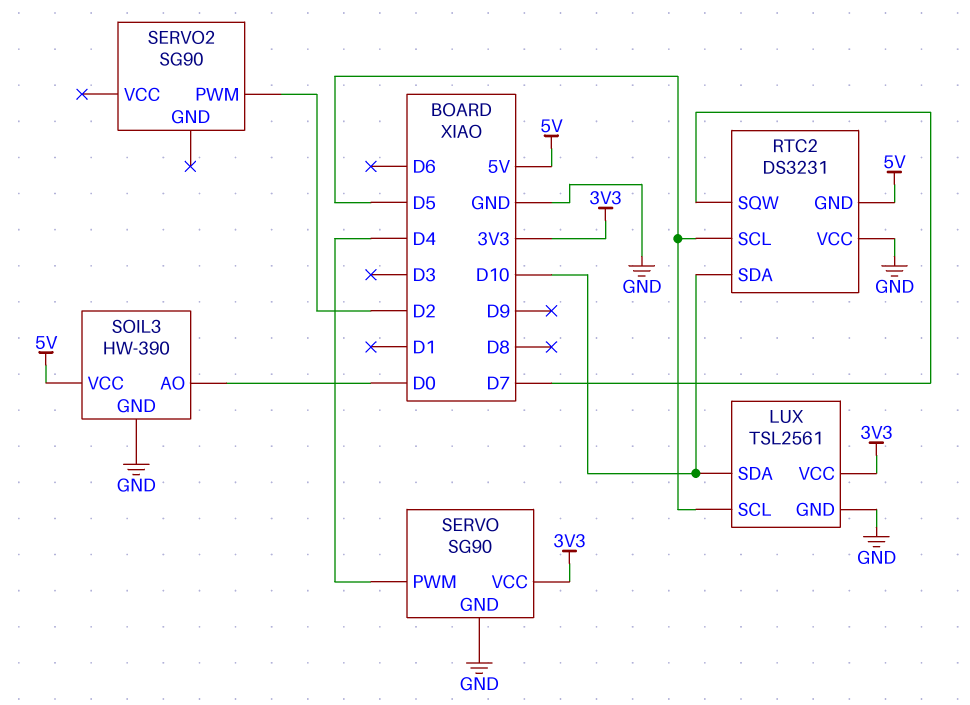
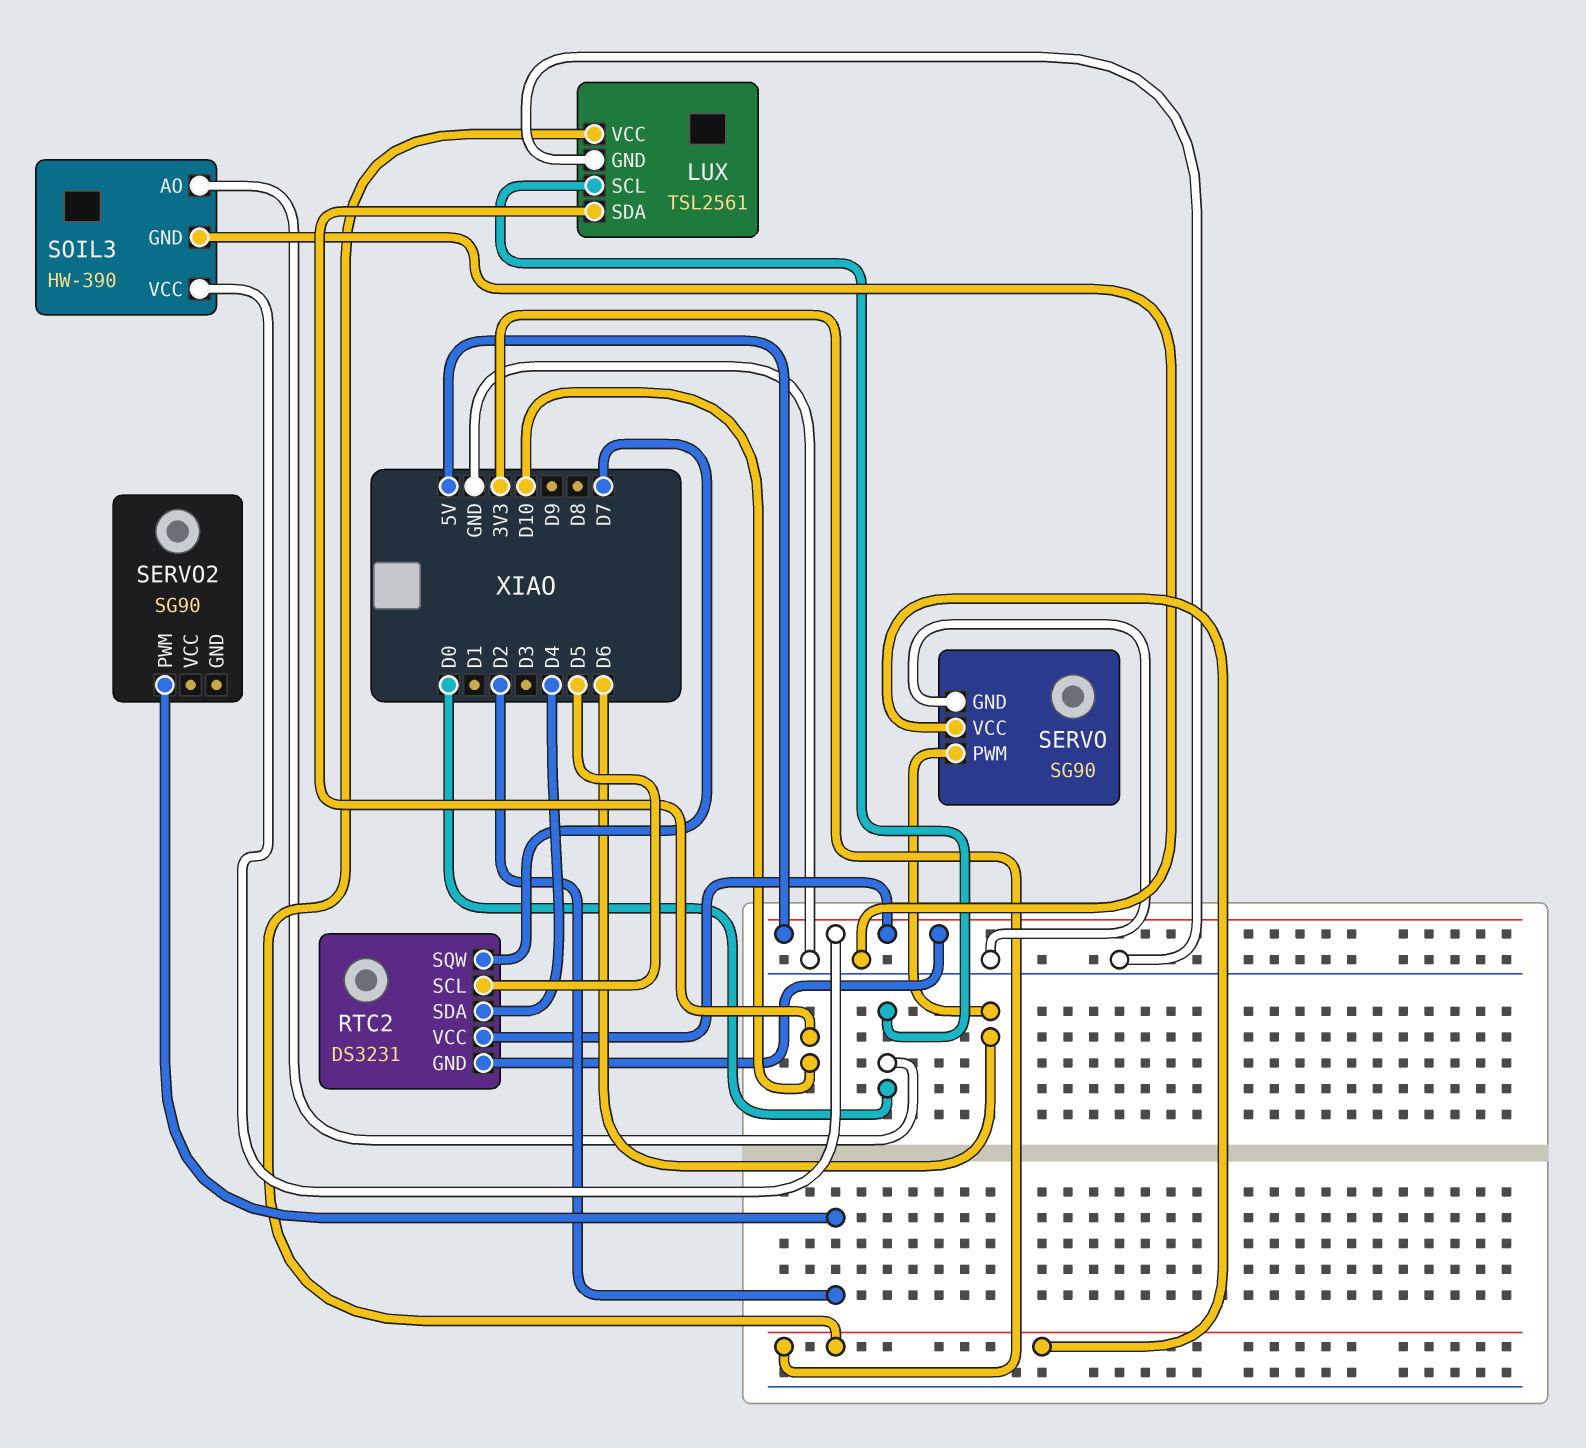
LUX pin SCL: D5 -> D0
RTC2 pin SDA: D10 -> D4
RTC2 pin VCC: GND -> 5V
SERVO pin PWM: D4 -> D6

